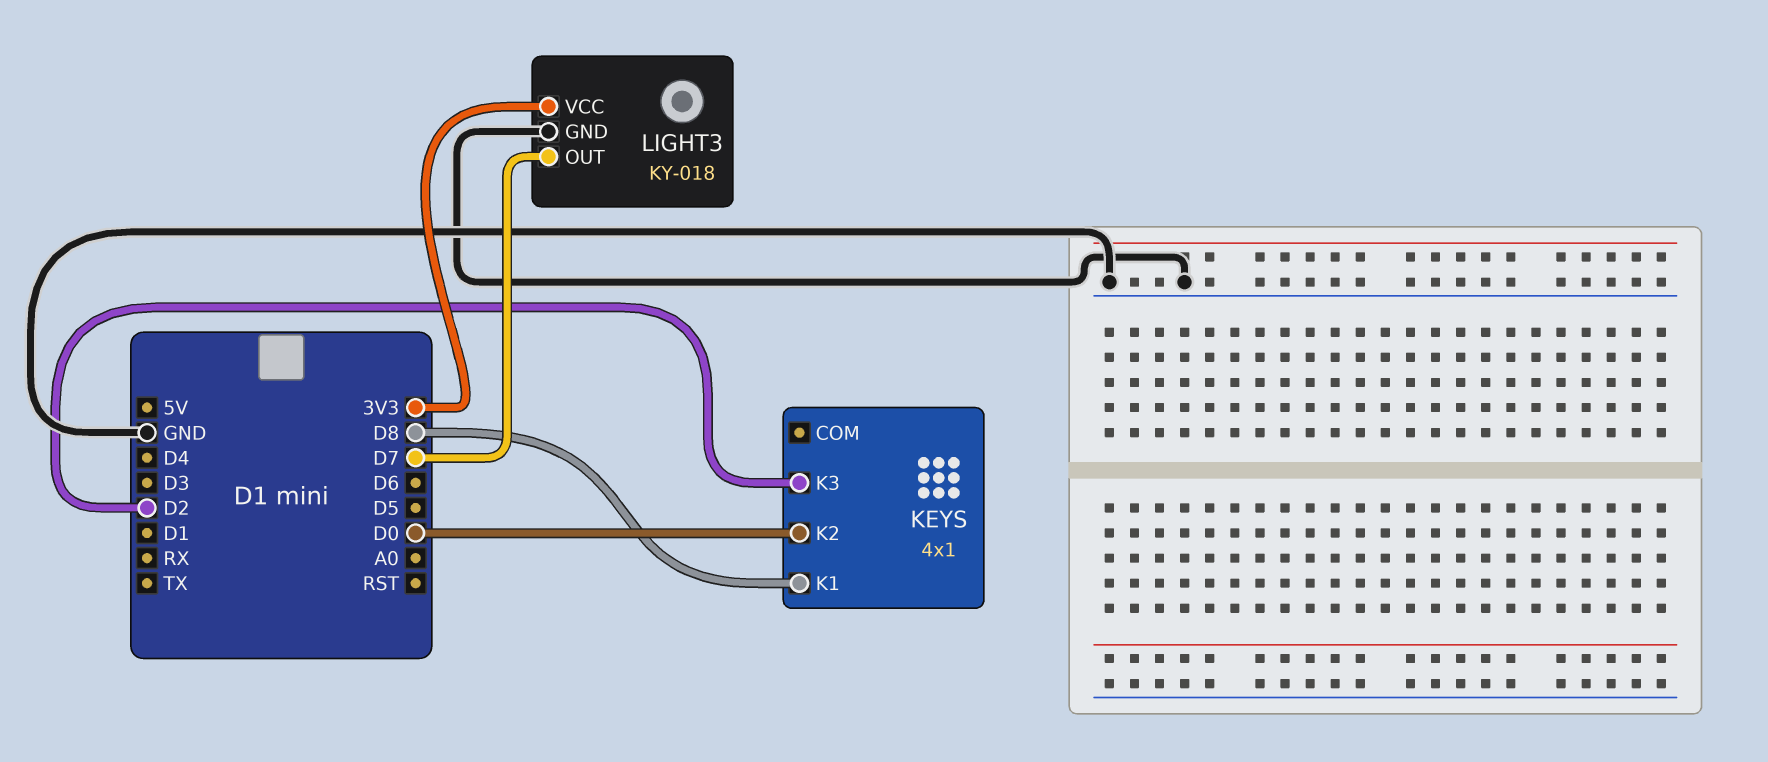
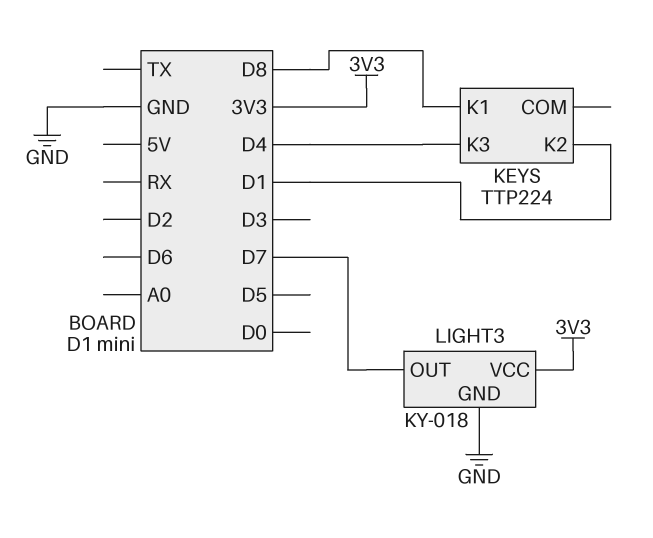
KEYS: 4x1 -> TTP224
KEYS pin K2: D0 -> D1
KEYS pin K3: D2 -> D4

